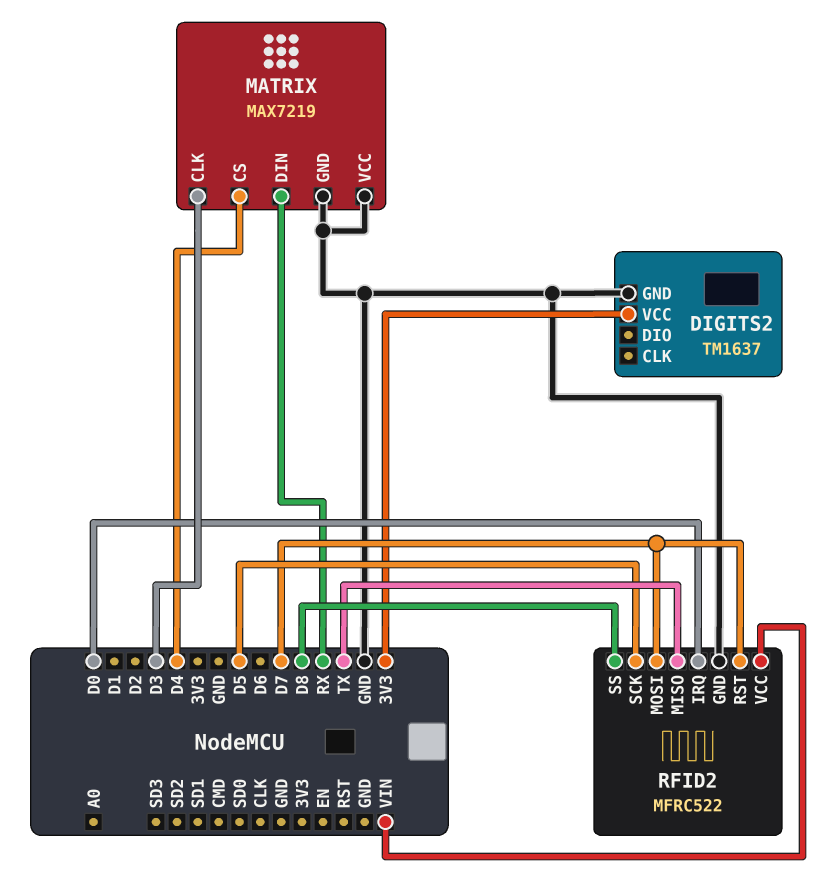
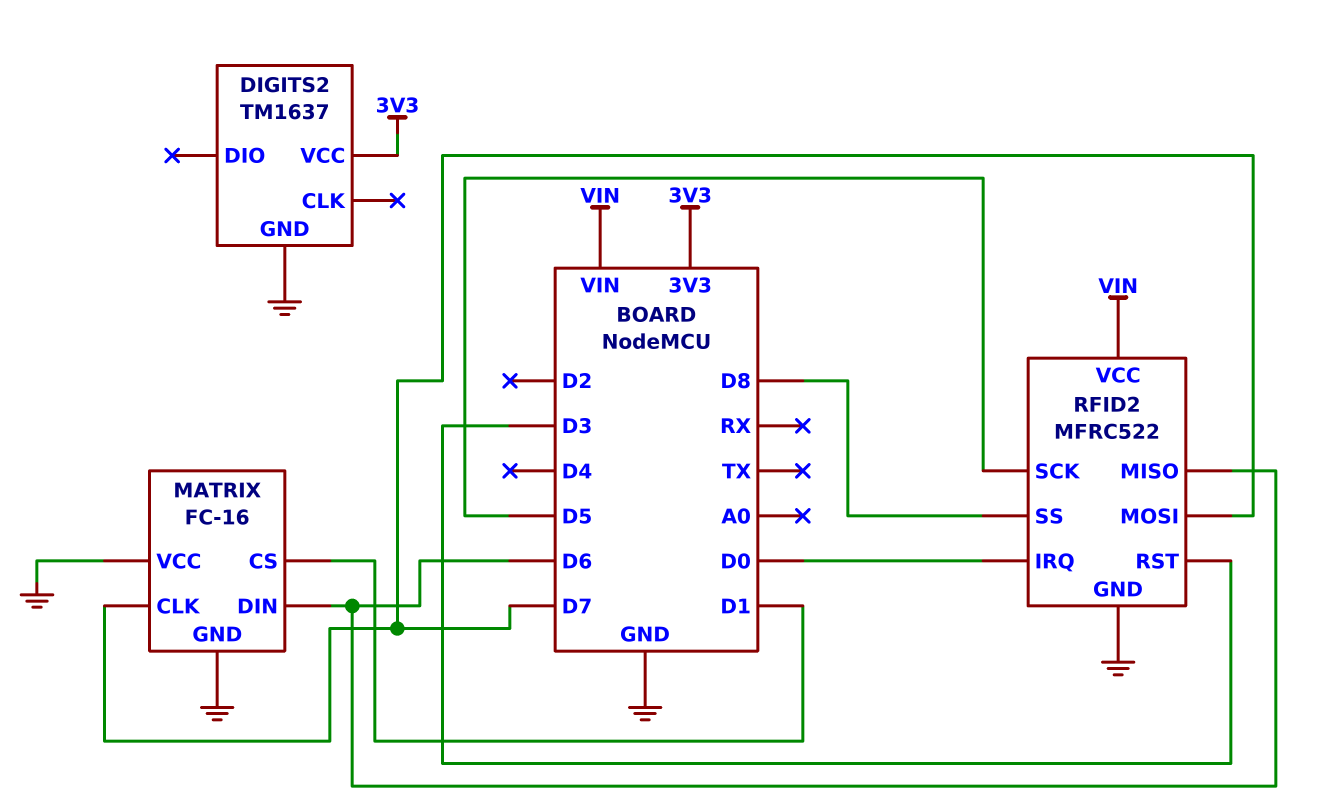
MATRIX: MAX7219 -> FC-16
MATRIX pin CLK: D3 -> D7
MATRIX pin CS: D4 -> D1
MATRIX pin DIN: RX -> D6
RFID2 pin MISO: TX -> D6
RFID2 pin RST: D7 -> D3

